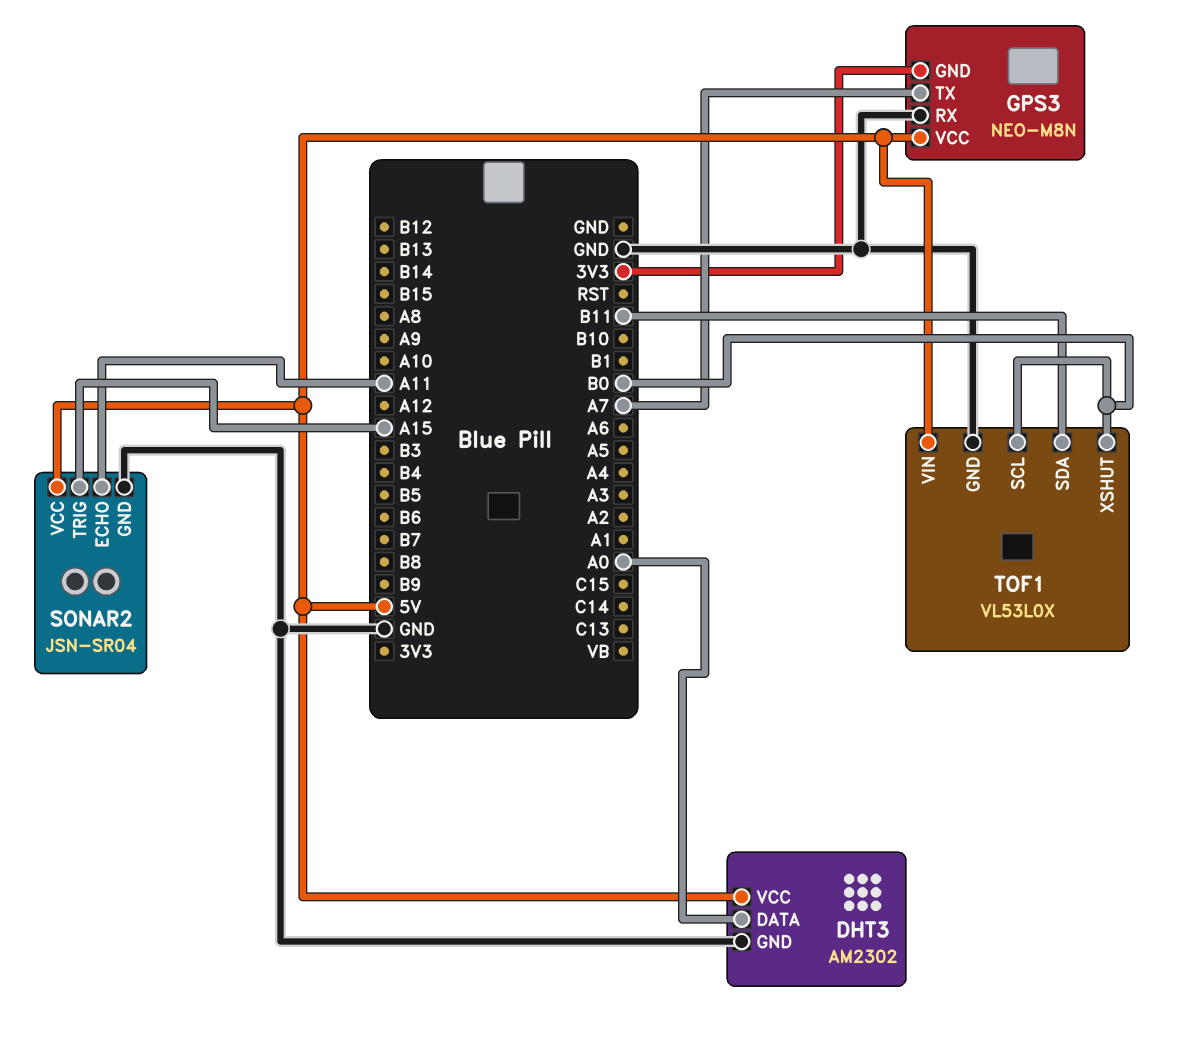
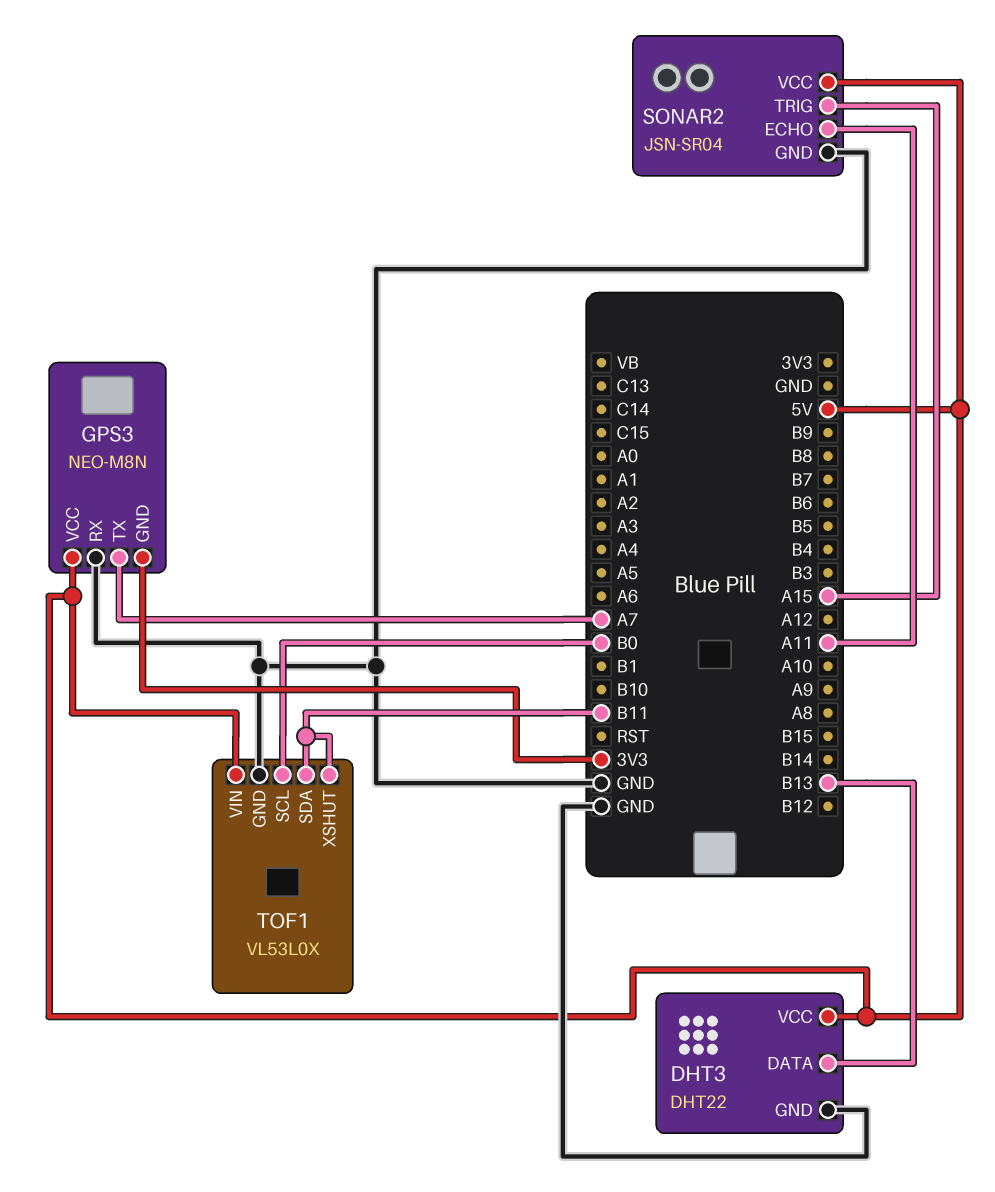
DHT3: AM2302 -> DHT22
DHT3 pin DATA: A0 -> B13
TOF1 pin XSHUT: B0 -> B11

